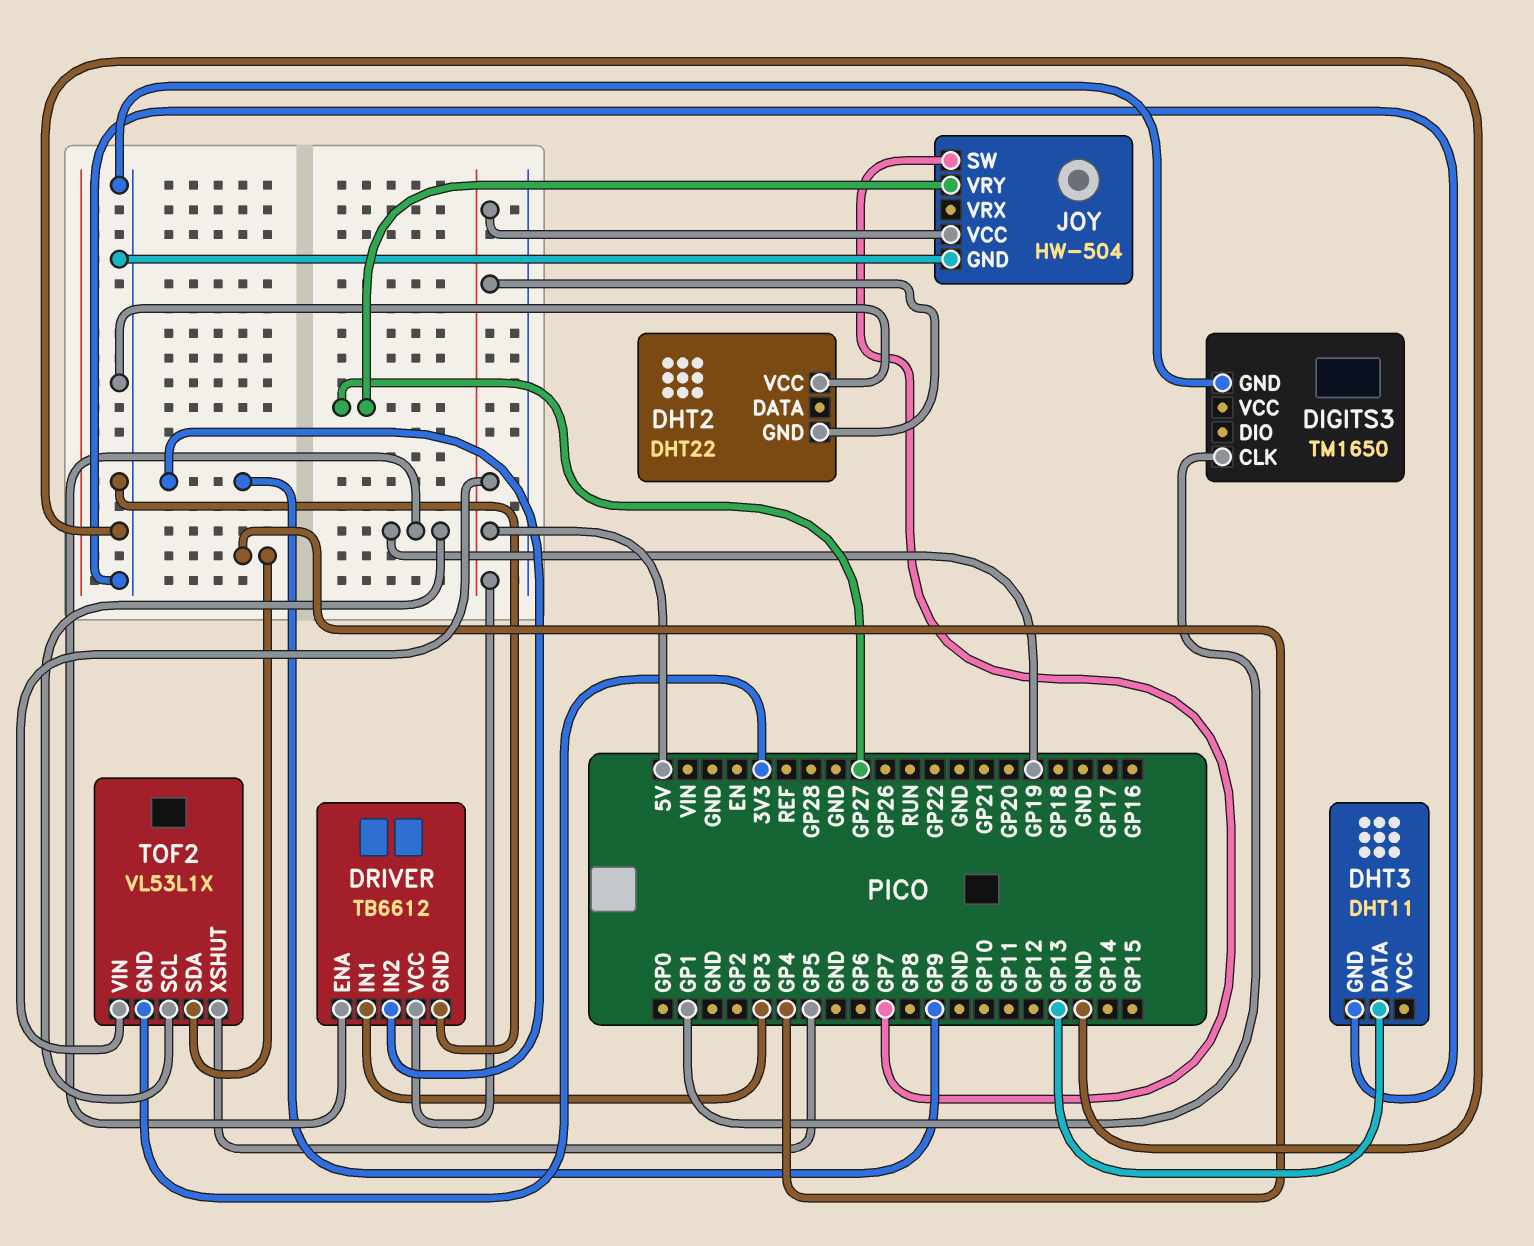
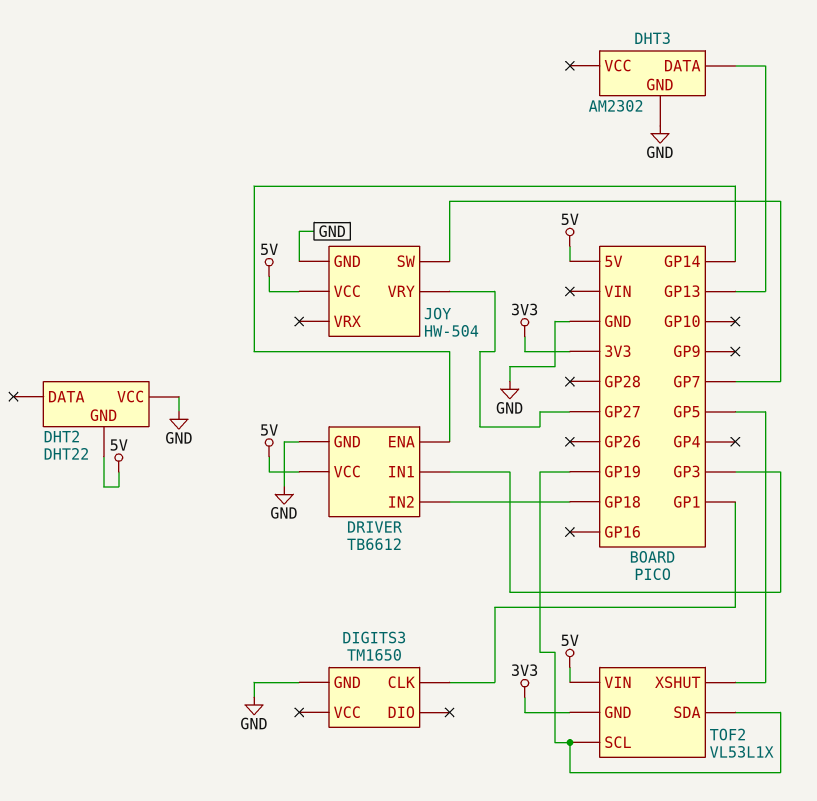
DHT3: DHT11 -> AM2302
DRIVER pin ENA: GP19 -> GP14
DRIVER pin IN2: GP9 -> GP18
TOF2 pin SDA: GP4 -> GP19

